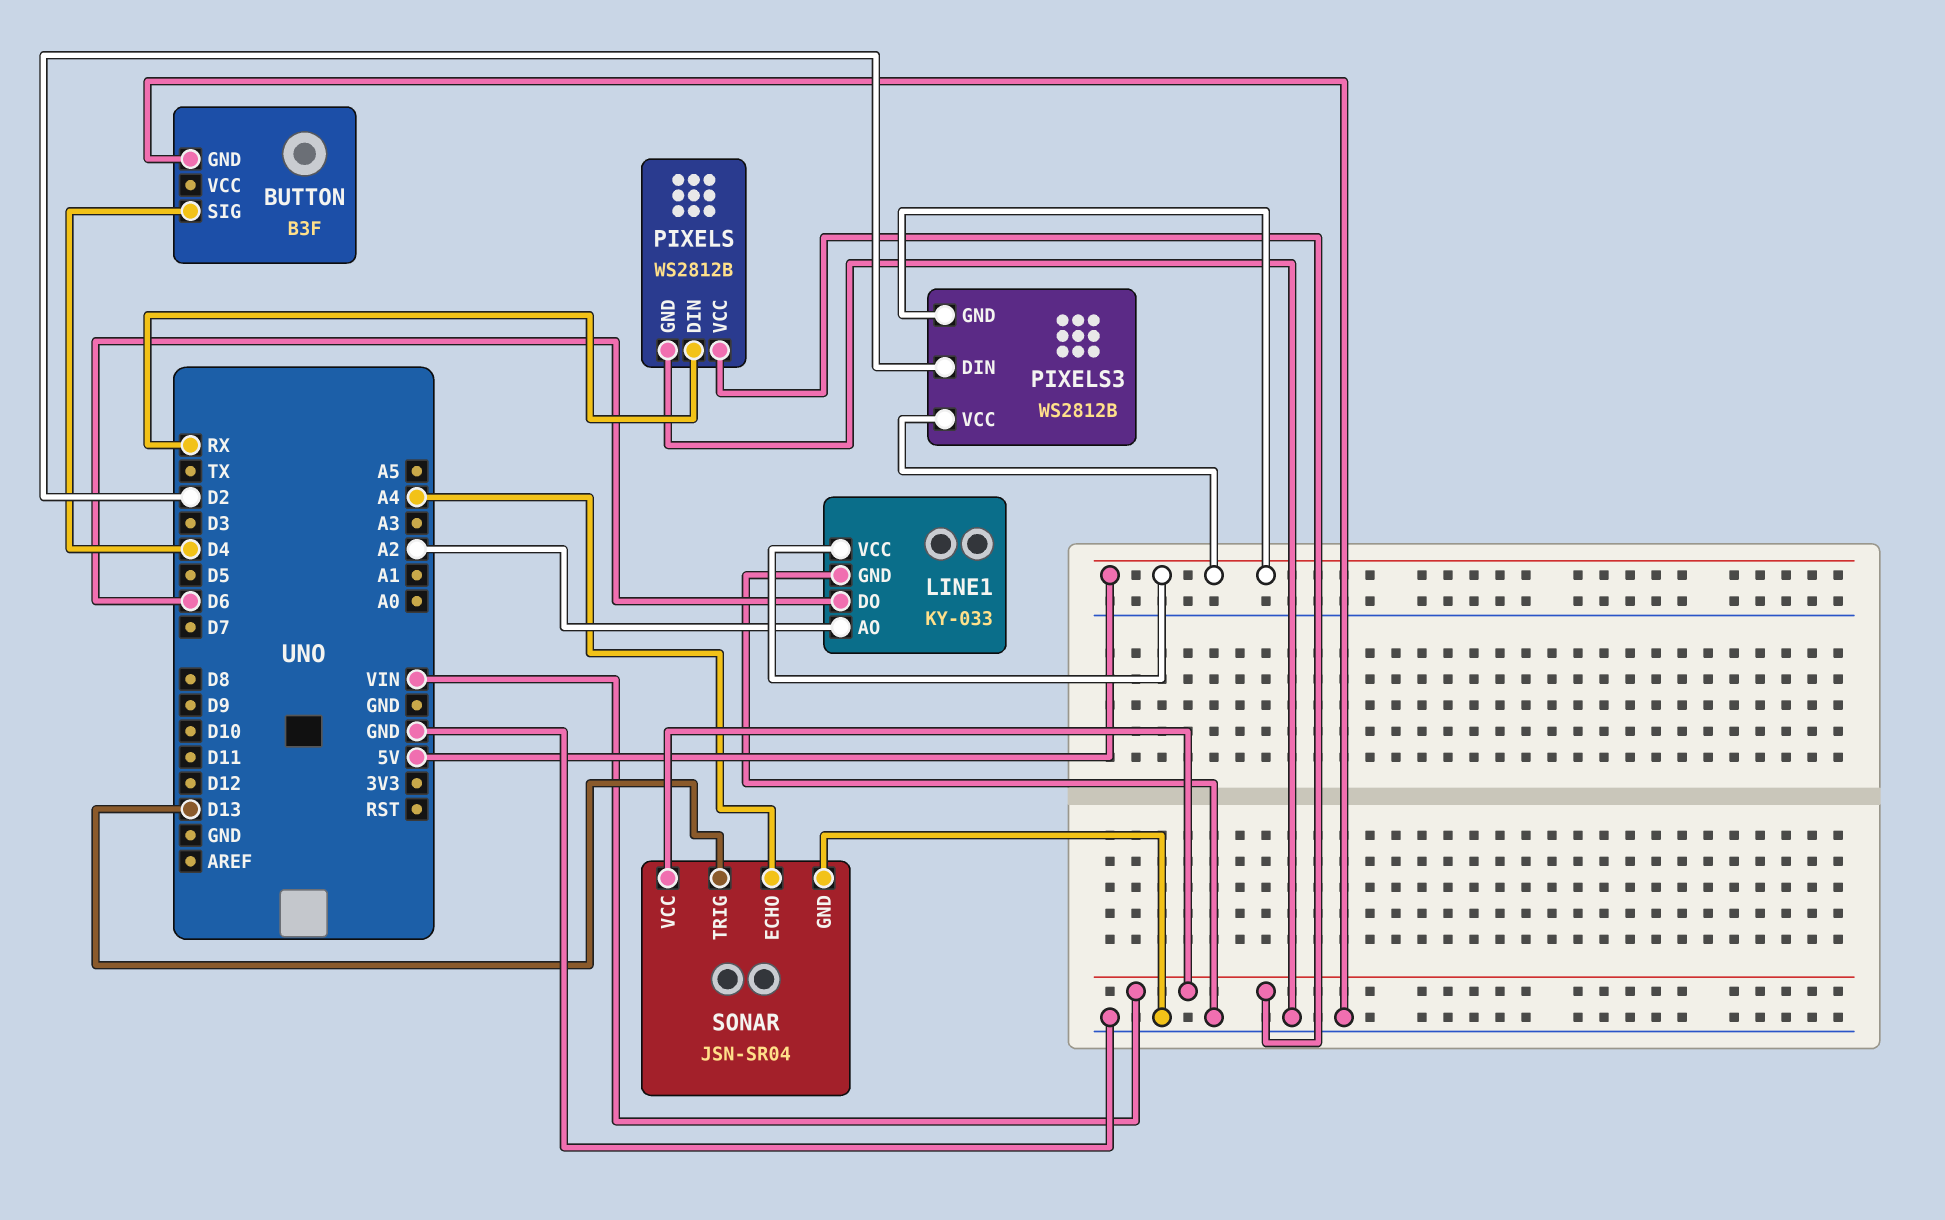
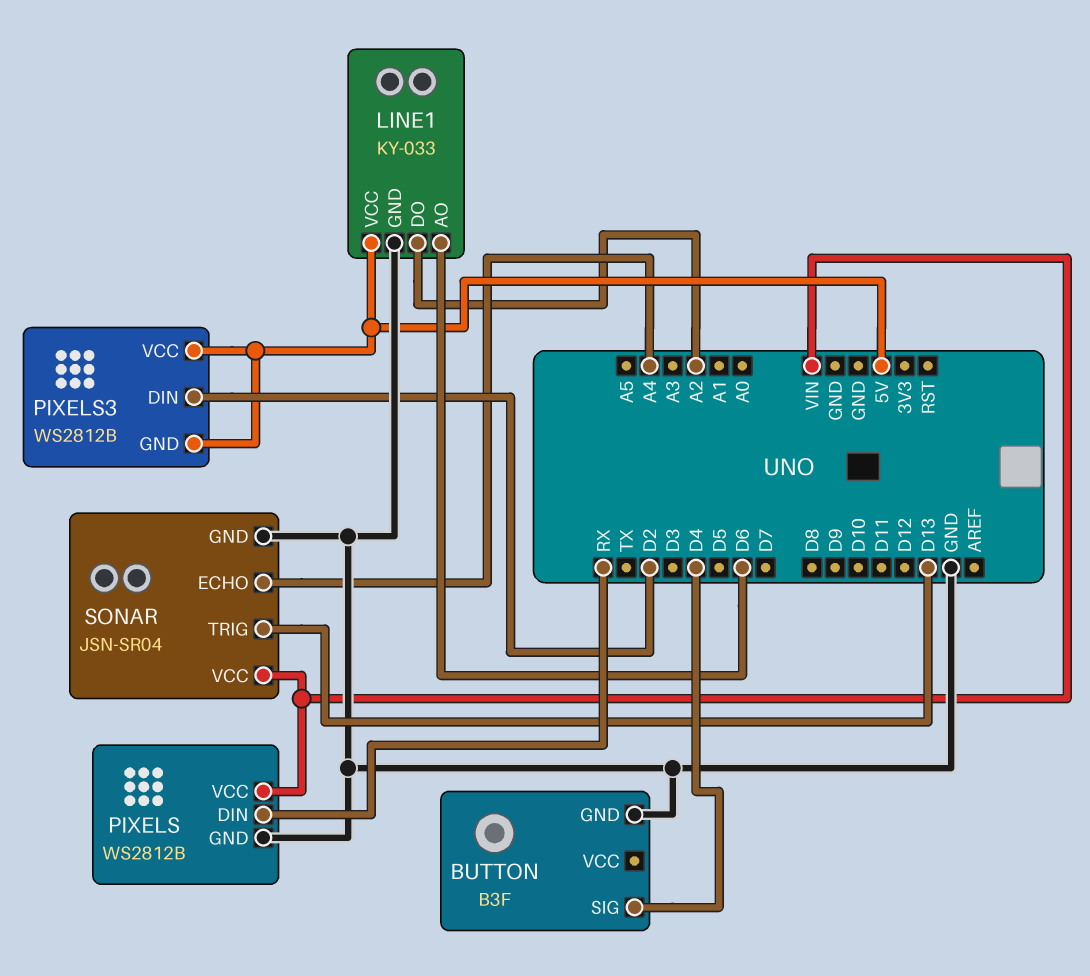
LINE1 pin AO: A2 -> D6
LINE1 pin DO: D6 -> A2

